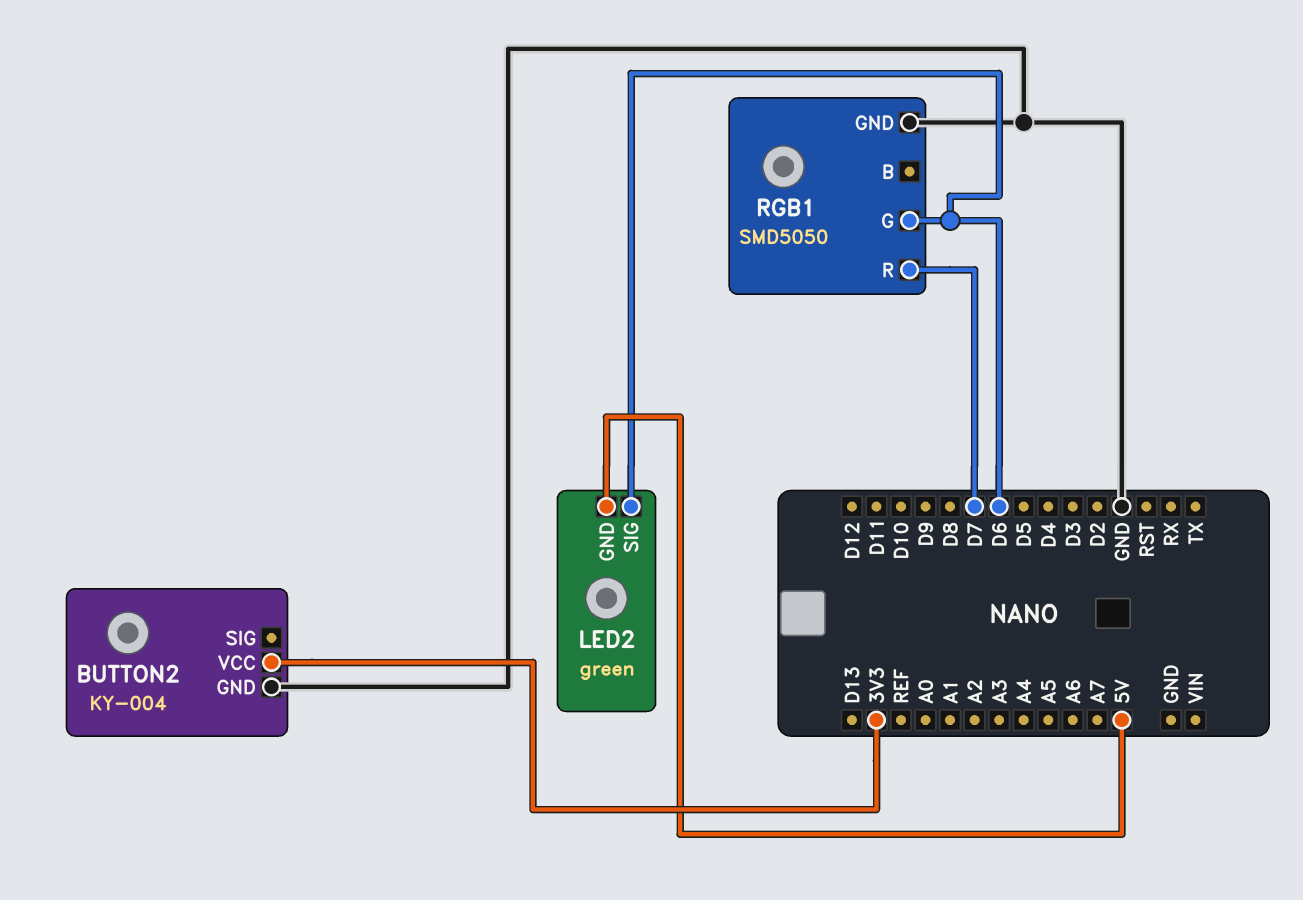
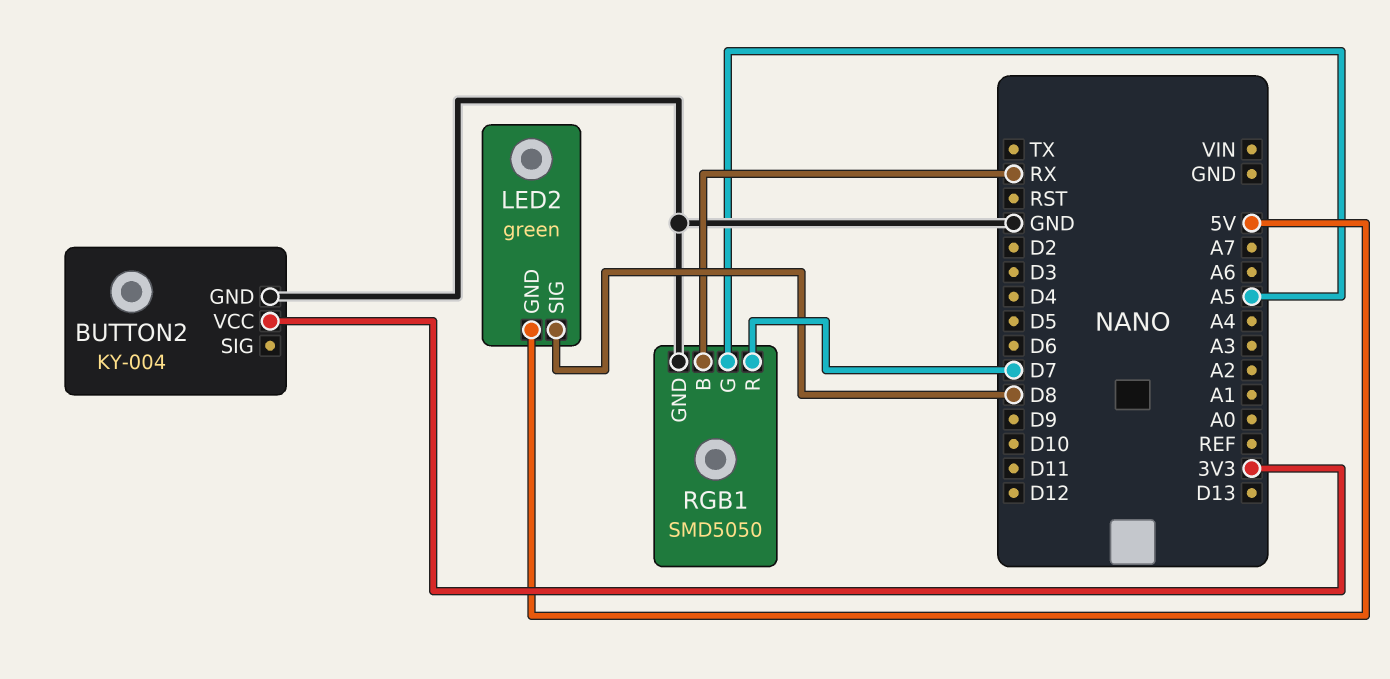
LED2 pin SIG: D6 -> D8
RGB1 pin B: none -> RX
RGB1 pin G: D6 -> A5

